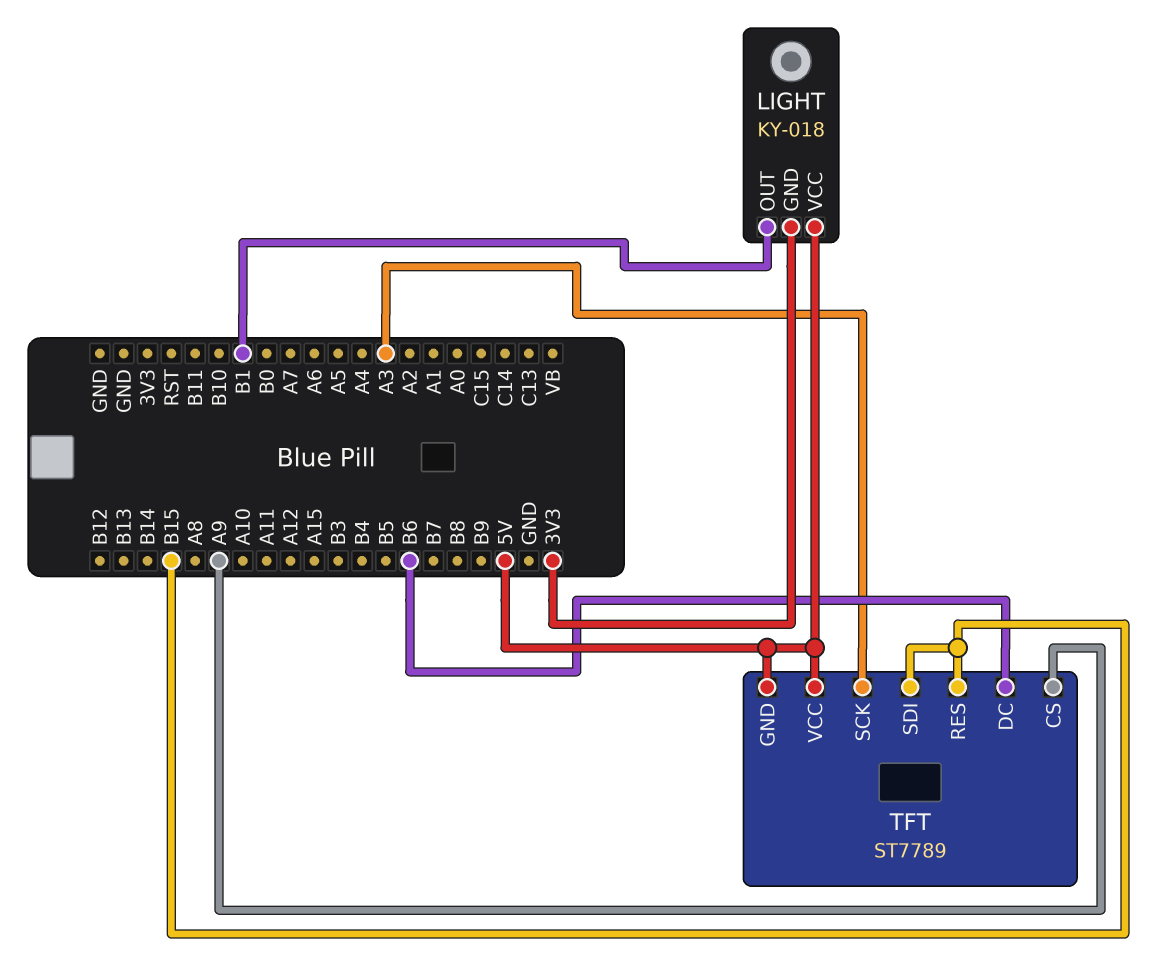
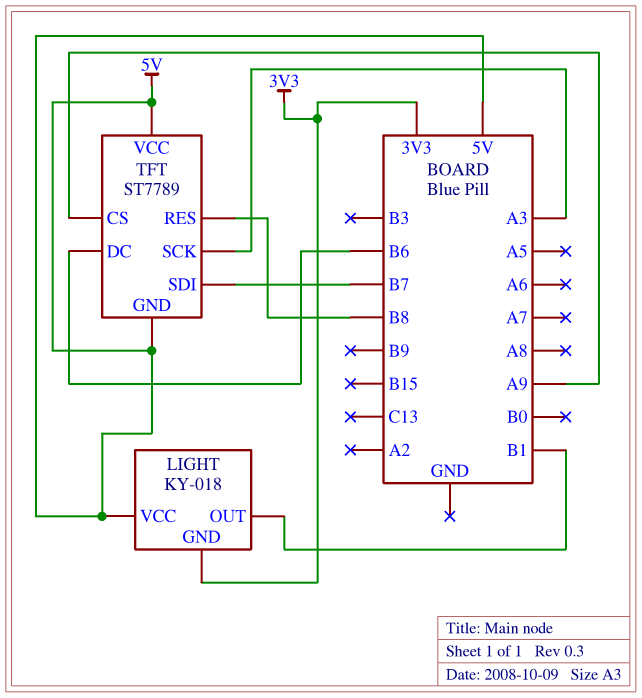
TFT pin RES: B15 -> B8
TFT pin SDI: B15 -> B7

